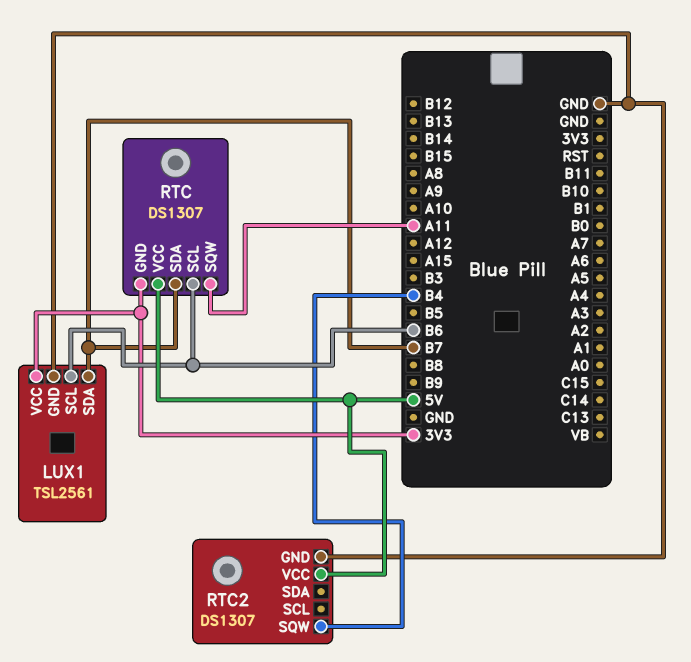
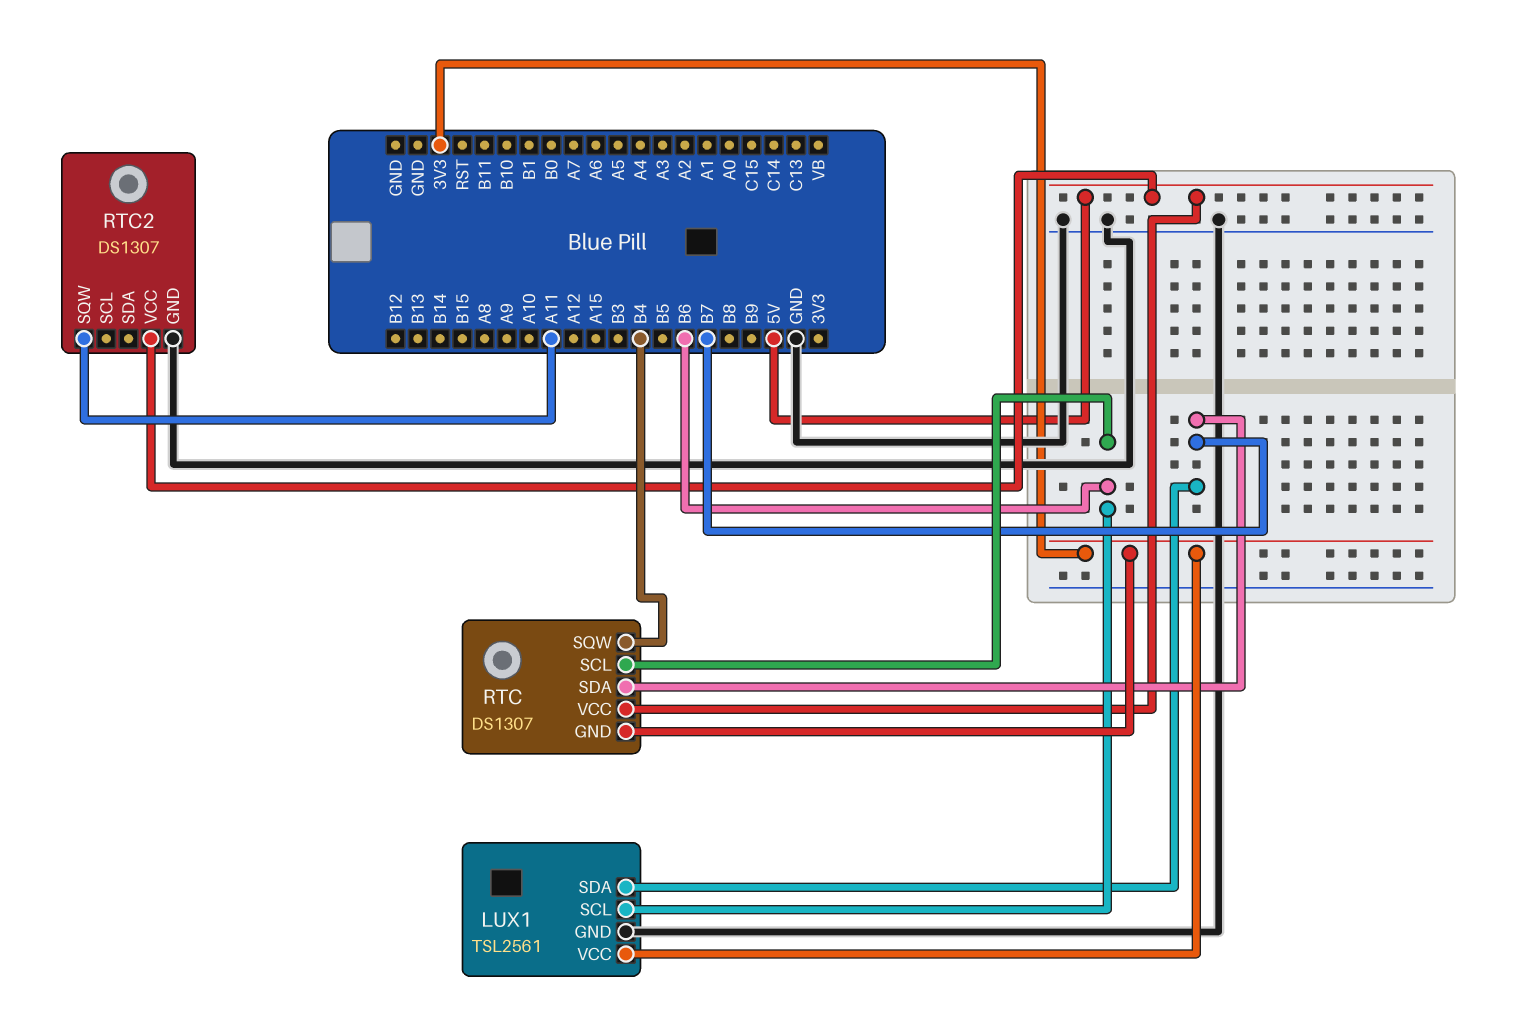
RTC pin SQW: A11 -> B4
RTC2 pin SQW: B4 -> A11

